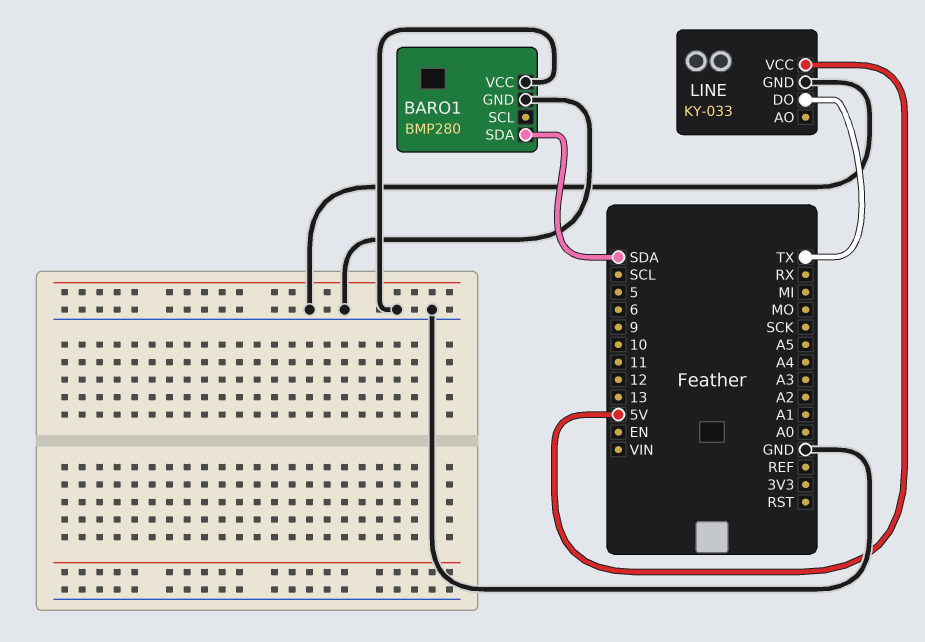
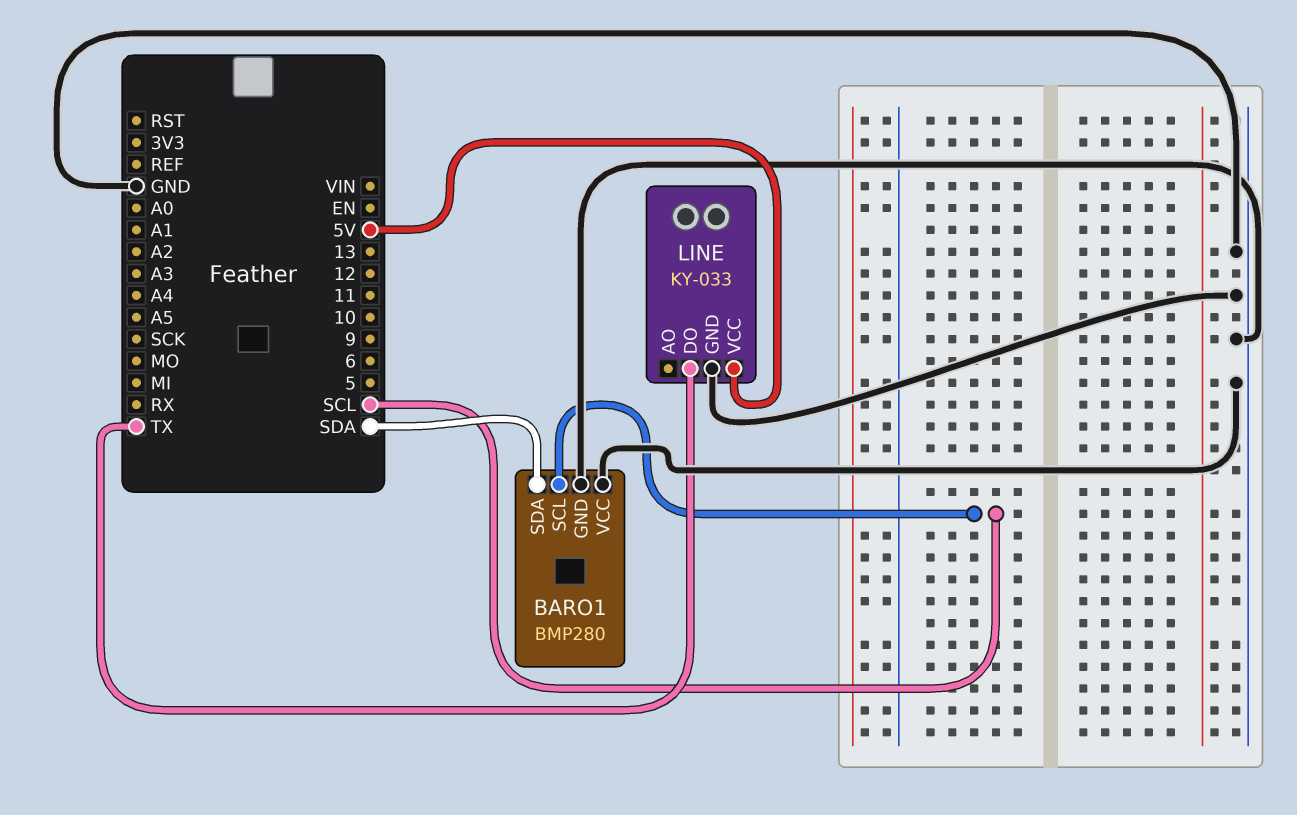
BARO1 pin SCL: none -> SCL

